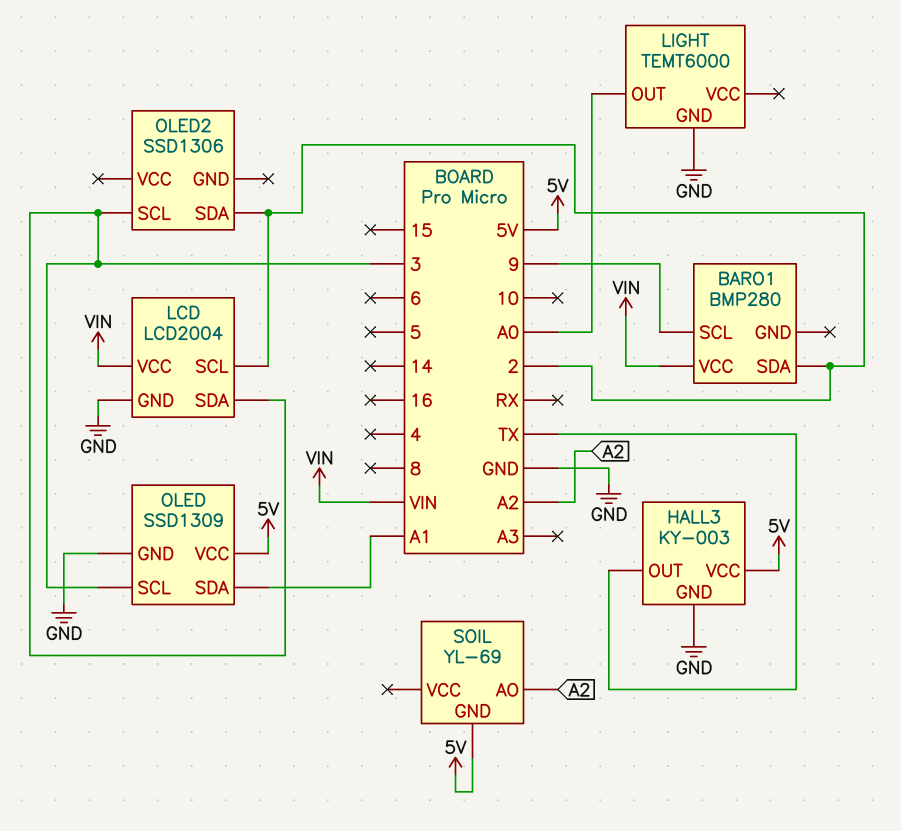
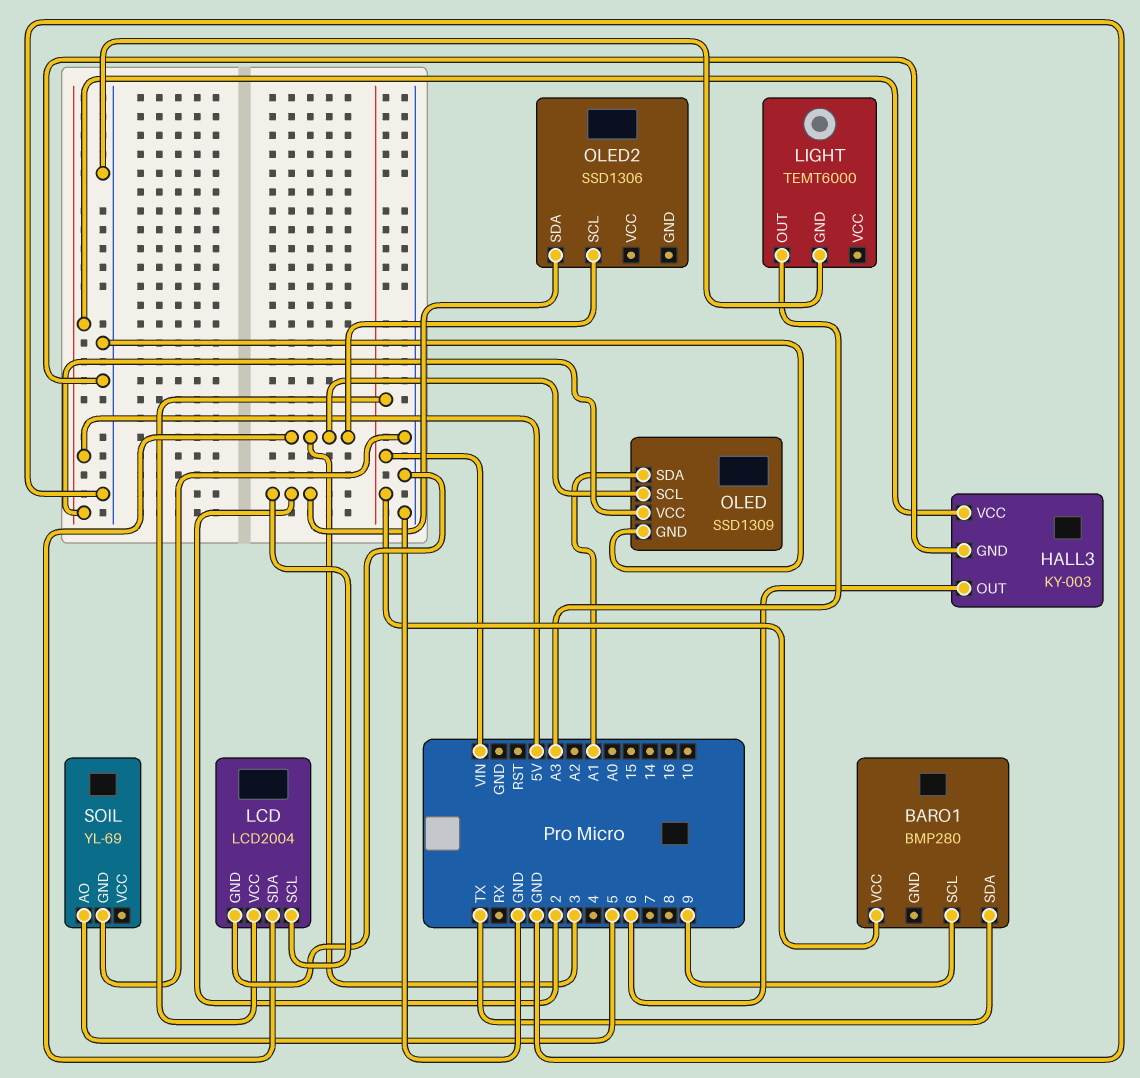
BARO1 pin SDA: 2 -> TX
HALL3 pin OUT: TX -> 6
LIGHT pin OUT: A0 -> A3
SOIL pin AO: A2 -> 5
SOIL pin GND: 5V -> GND

